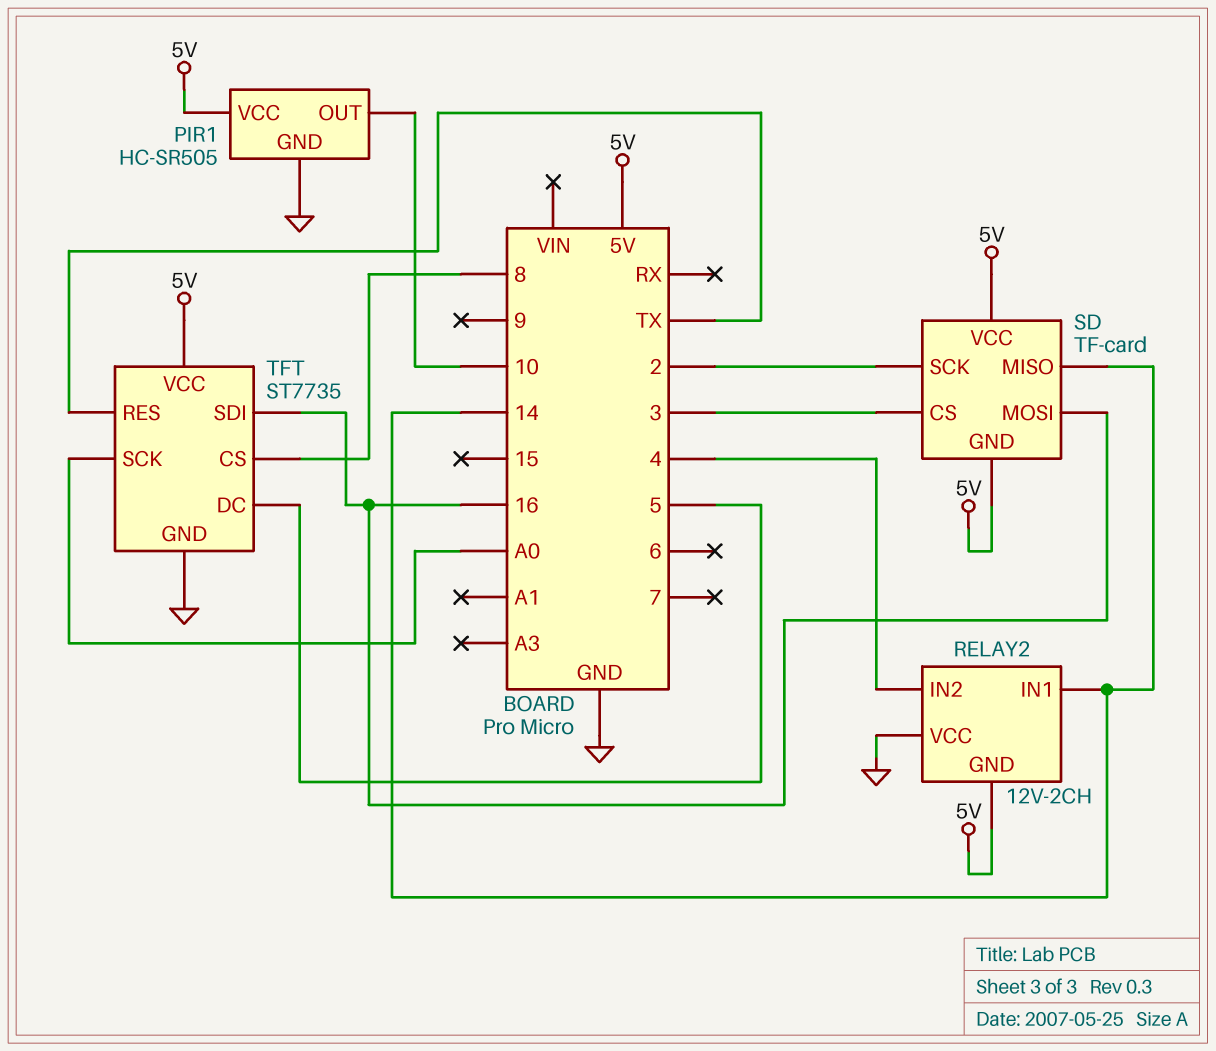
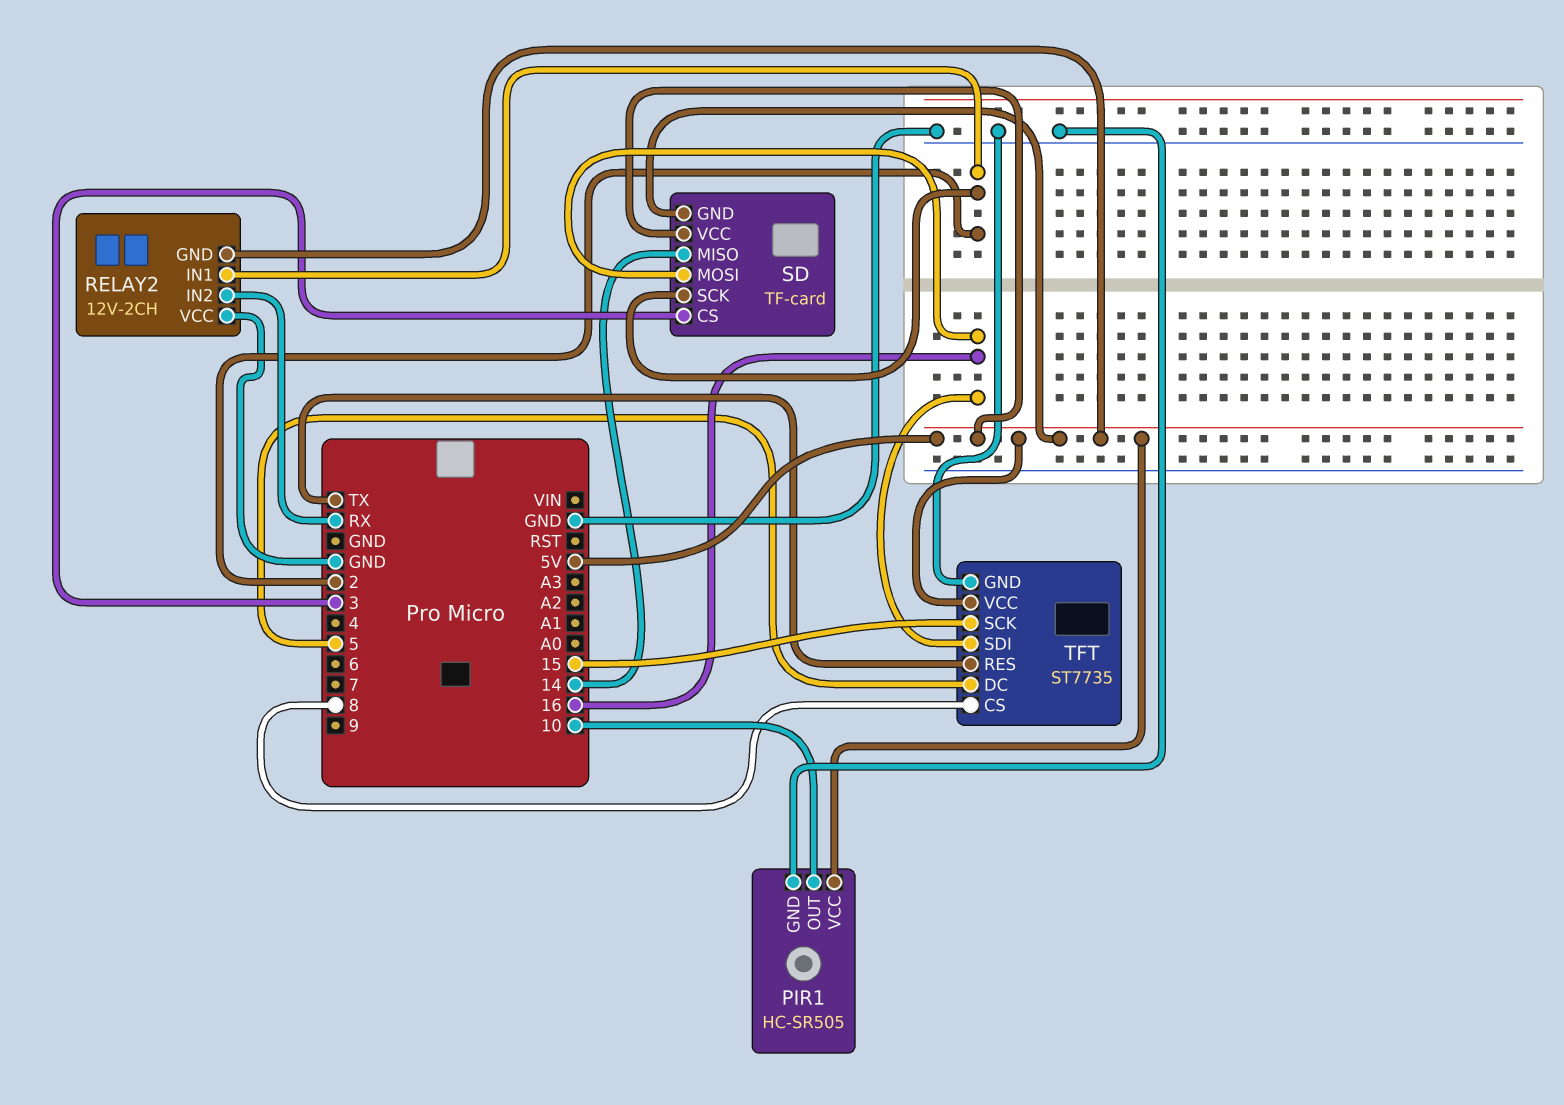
RELAY2 pin IN1: 14 -> 2
RELAY2 pin IN2: 4 -> RX
TFT pin SCK: A0 -> 15

